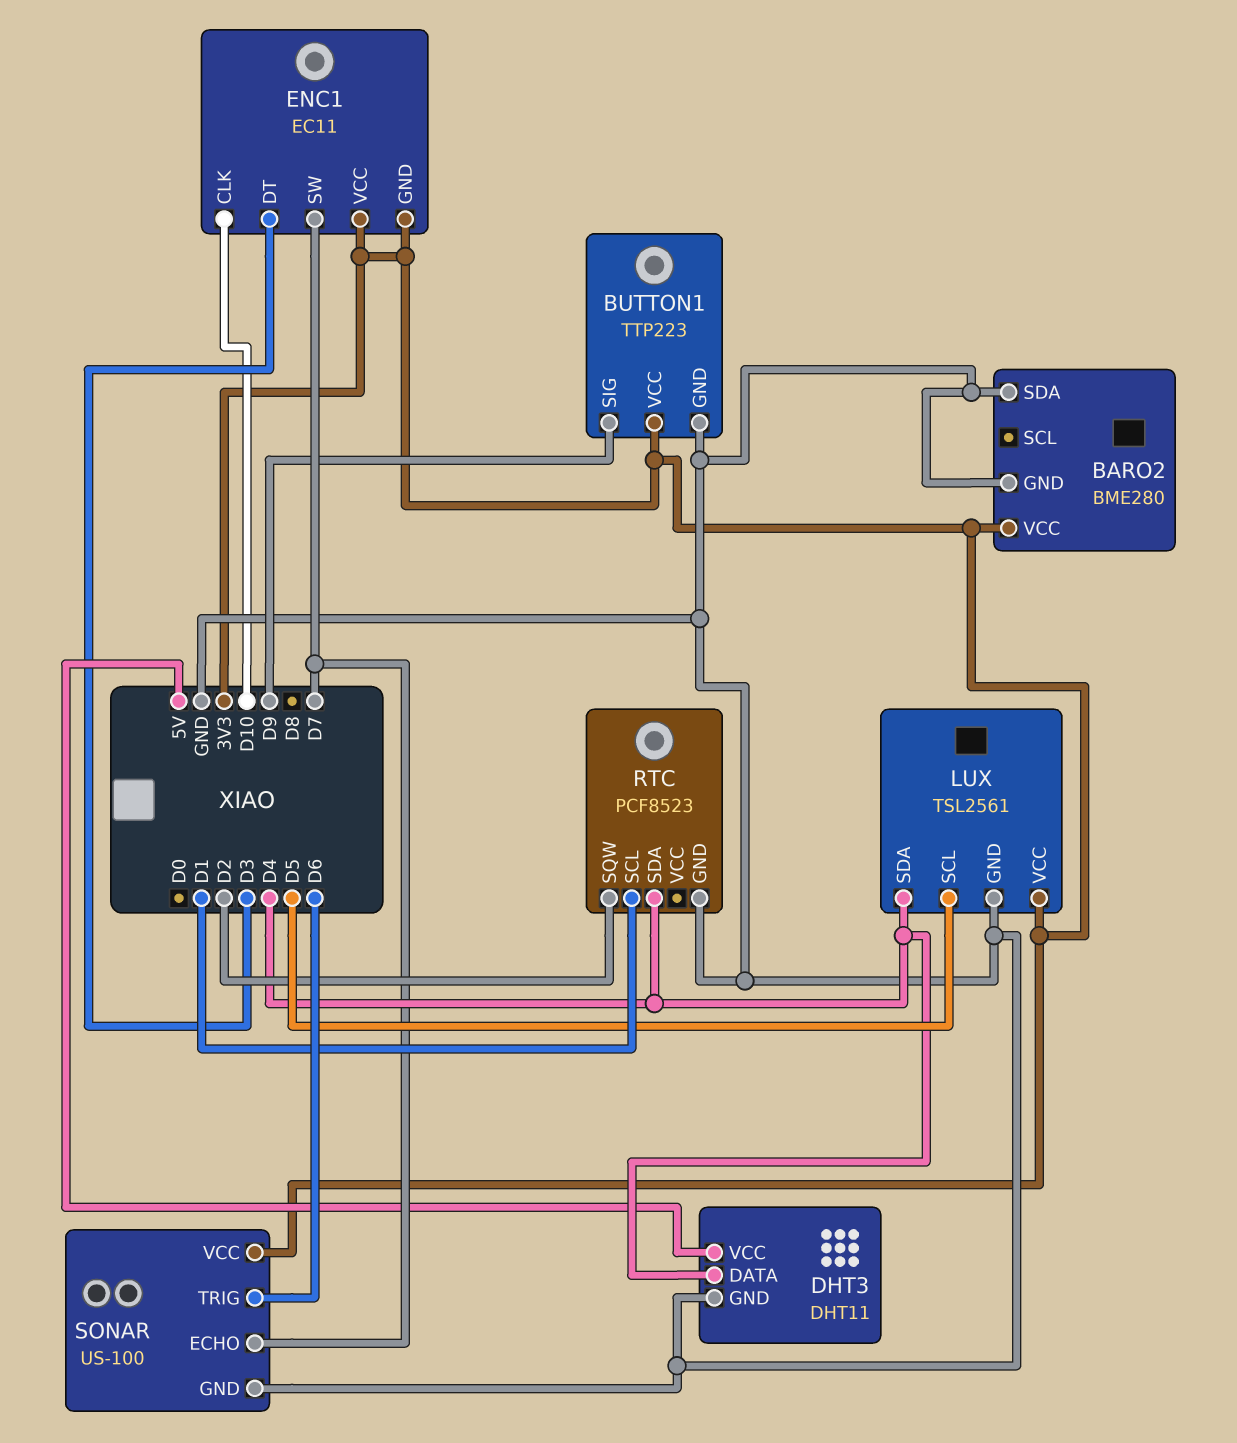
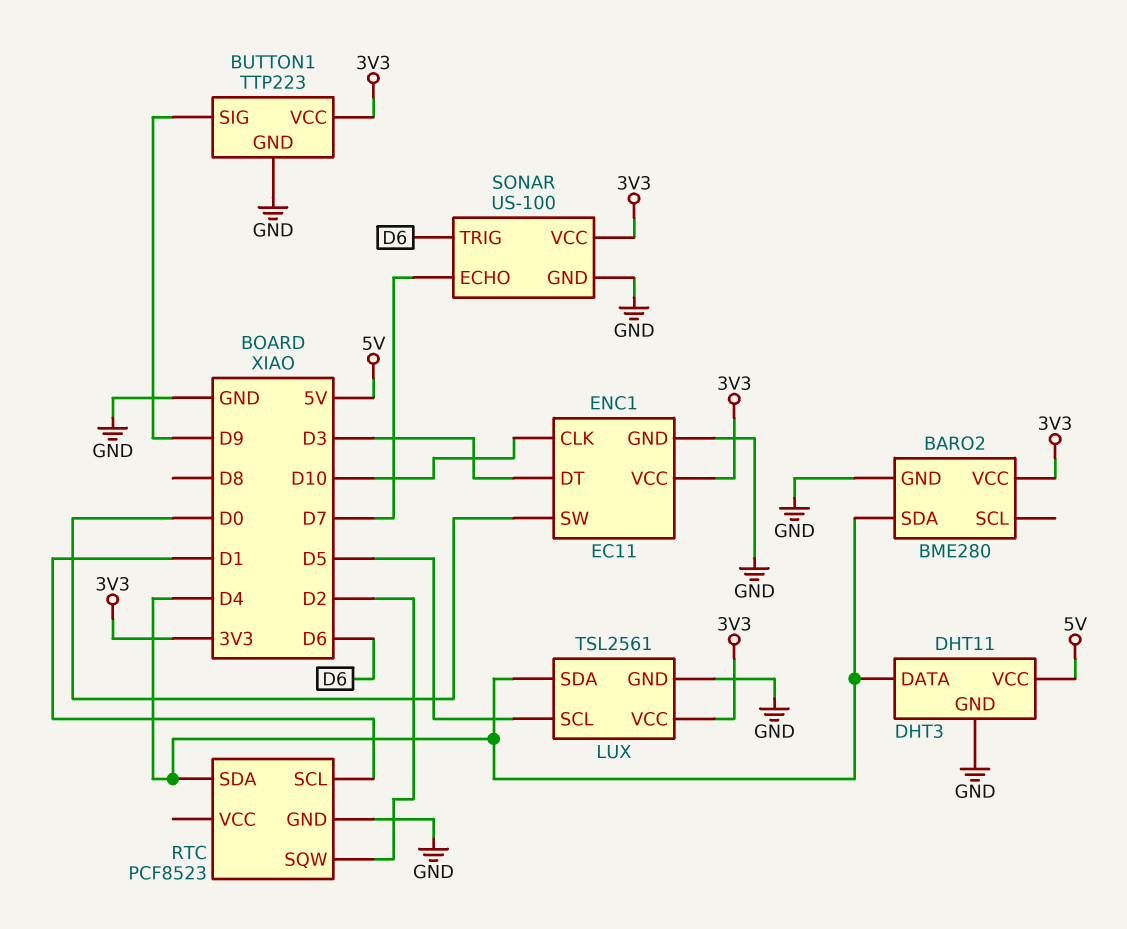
BARO2 pin SDA: GND -> D4
ENC1 pin GND: 3V3 -> GND
ENC1 pin SW: D7 -> D0

